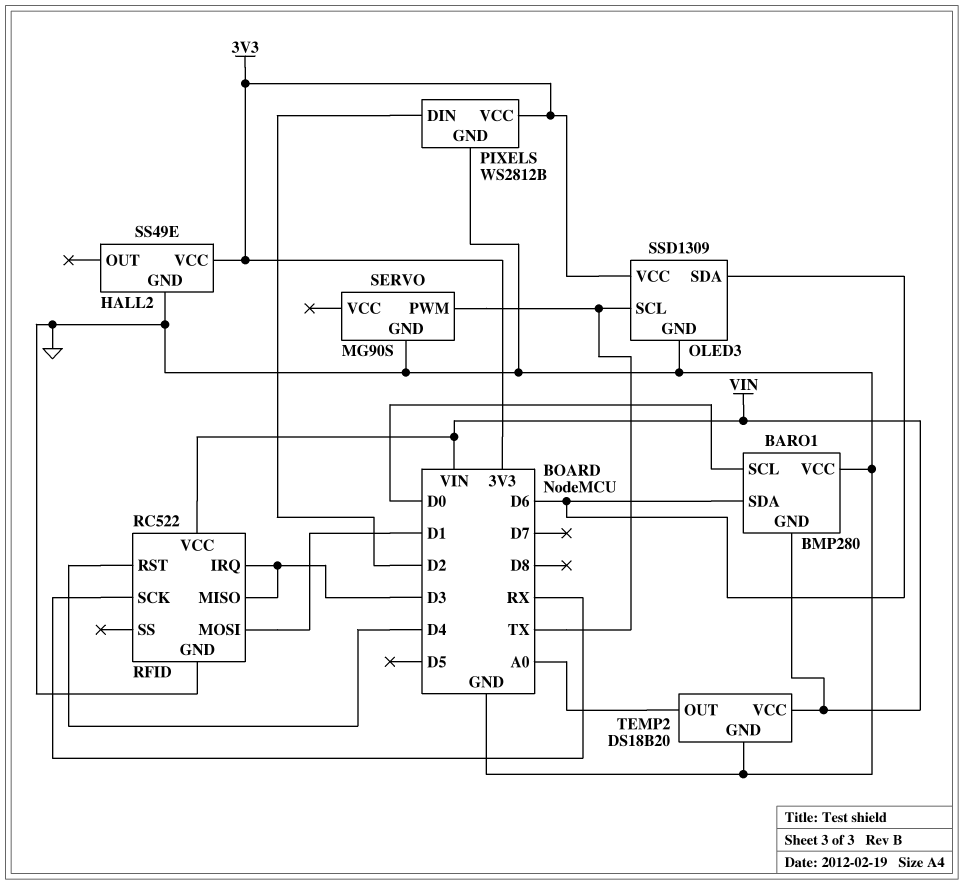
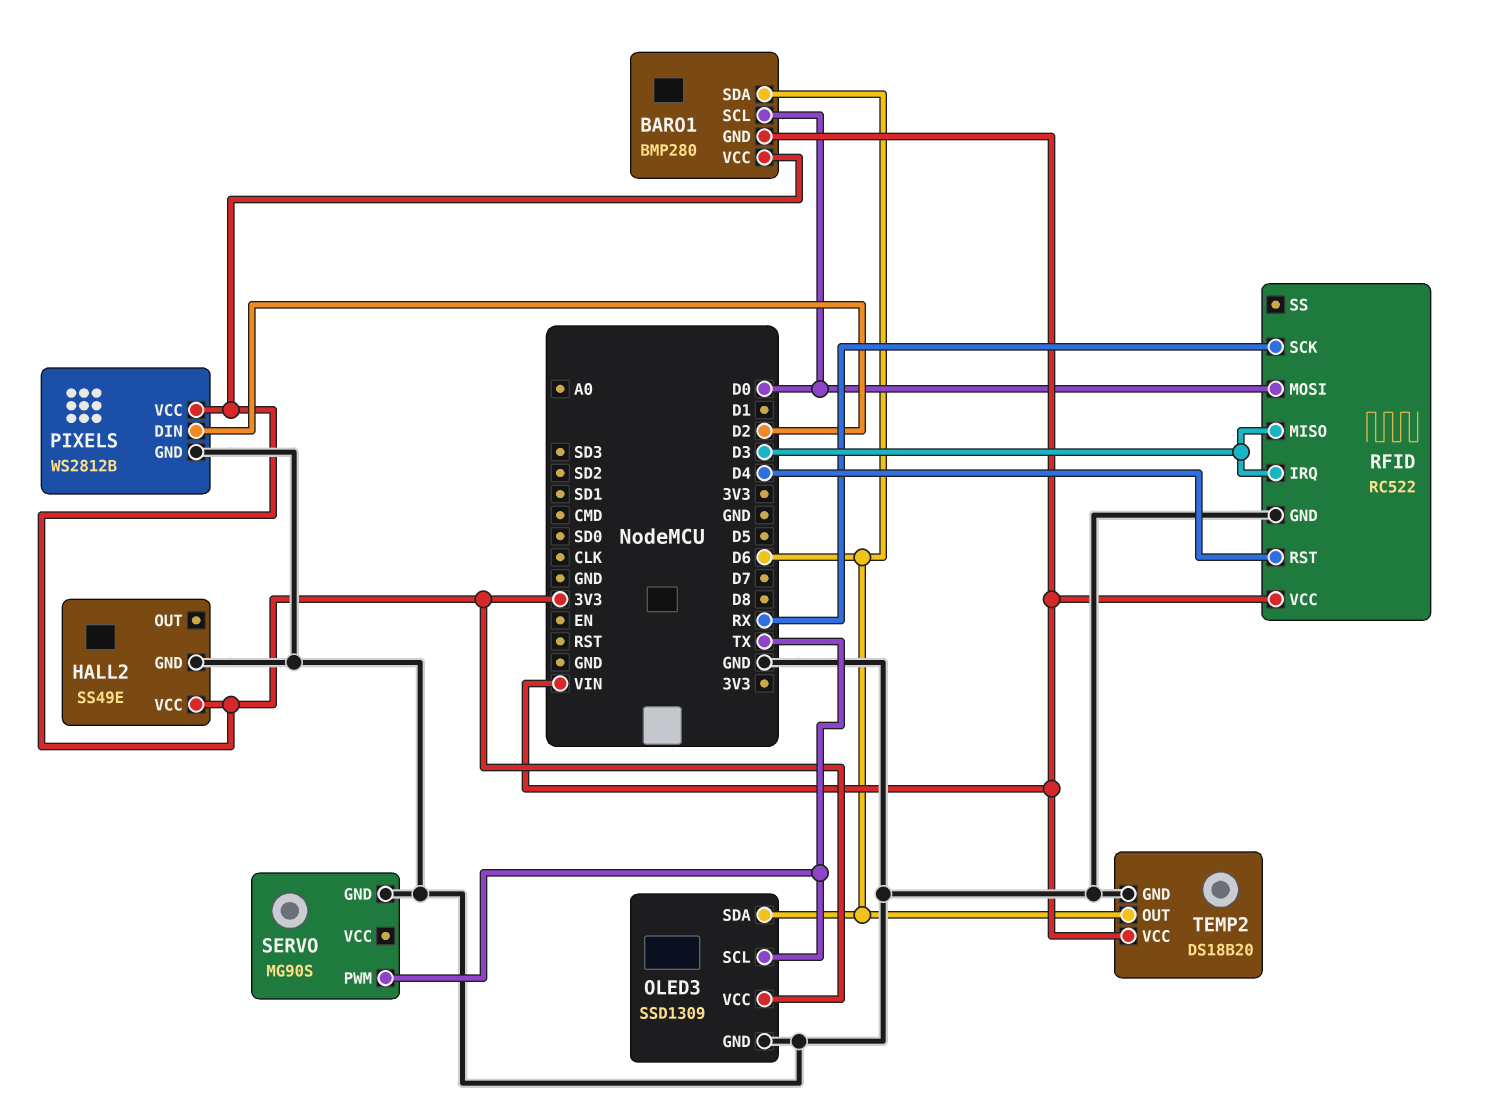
BARO1 pin VCC: GND -> 3V3
RFID pin MOSI: D1 -> D0
TEMP2 pin OUT: A0 -> D6

